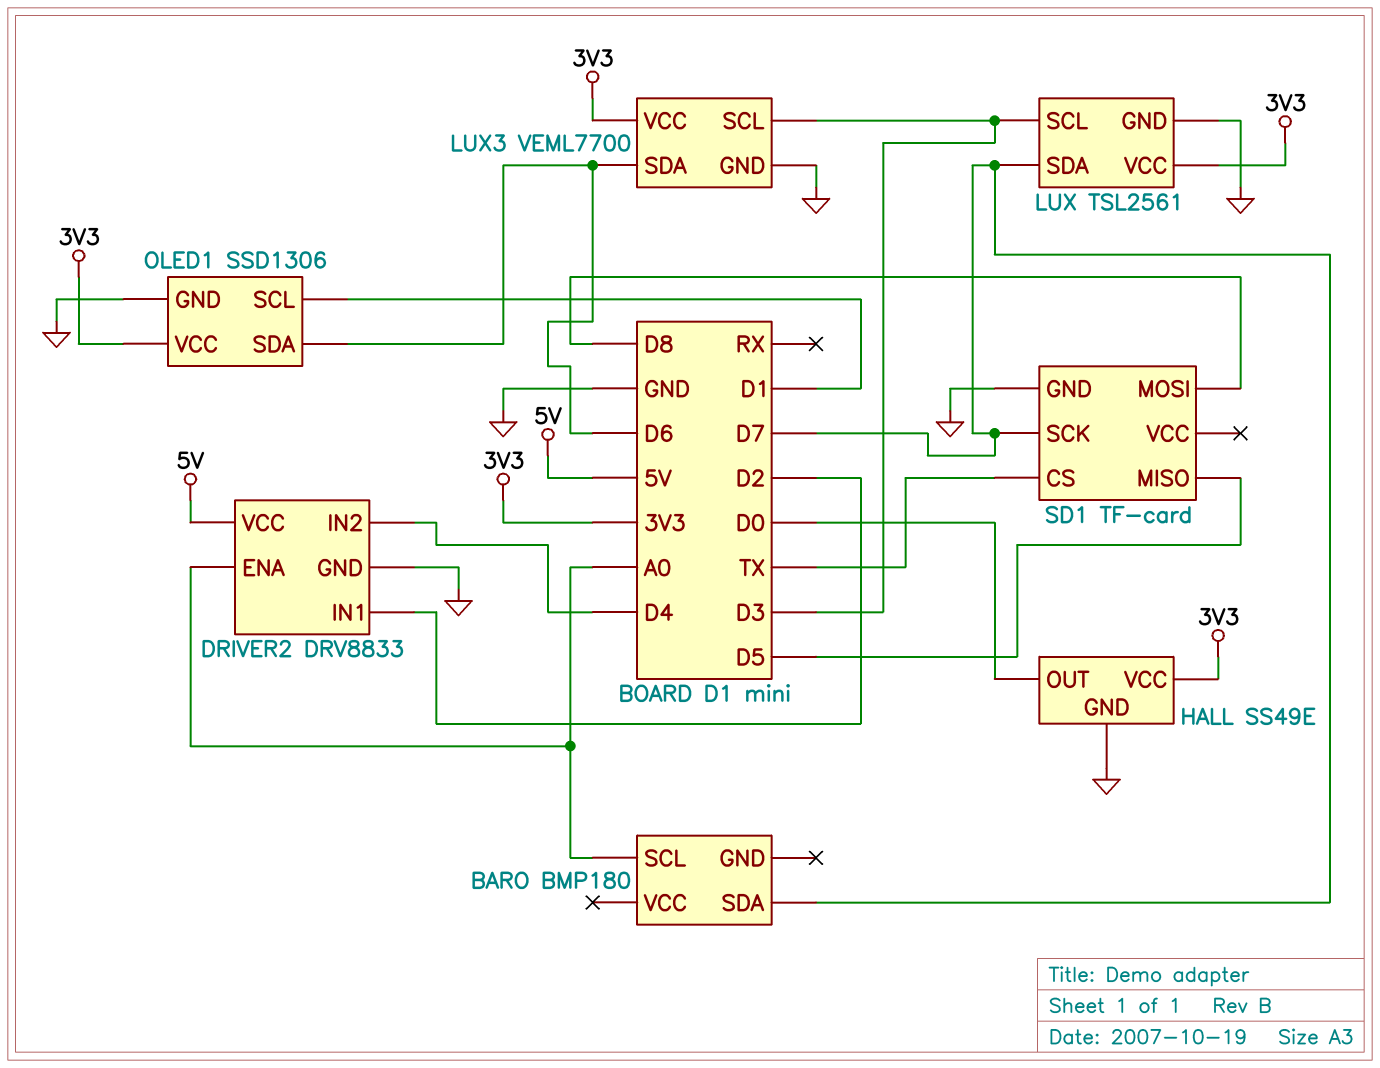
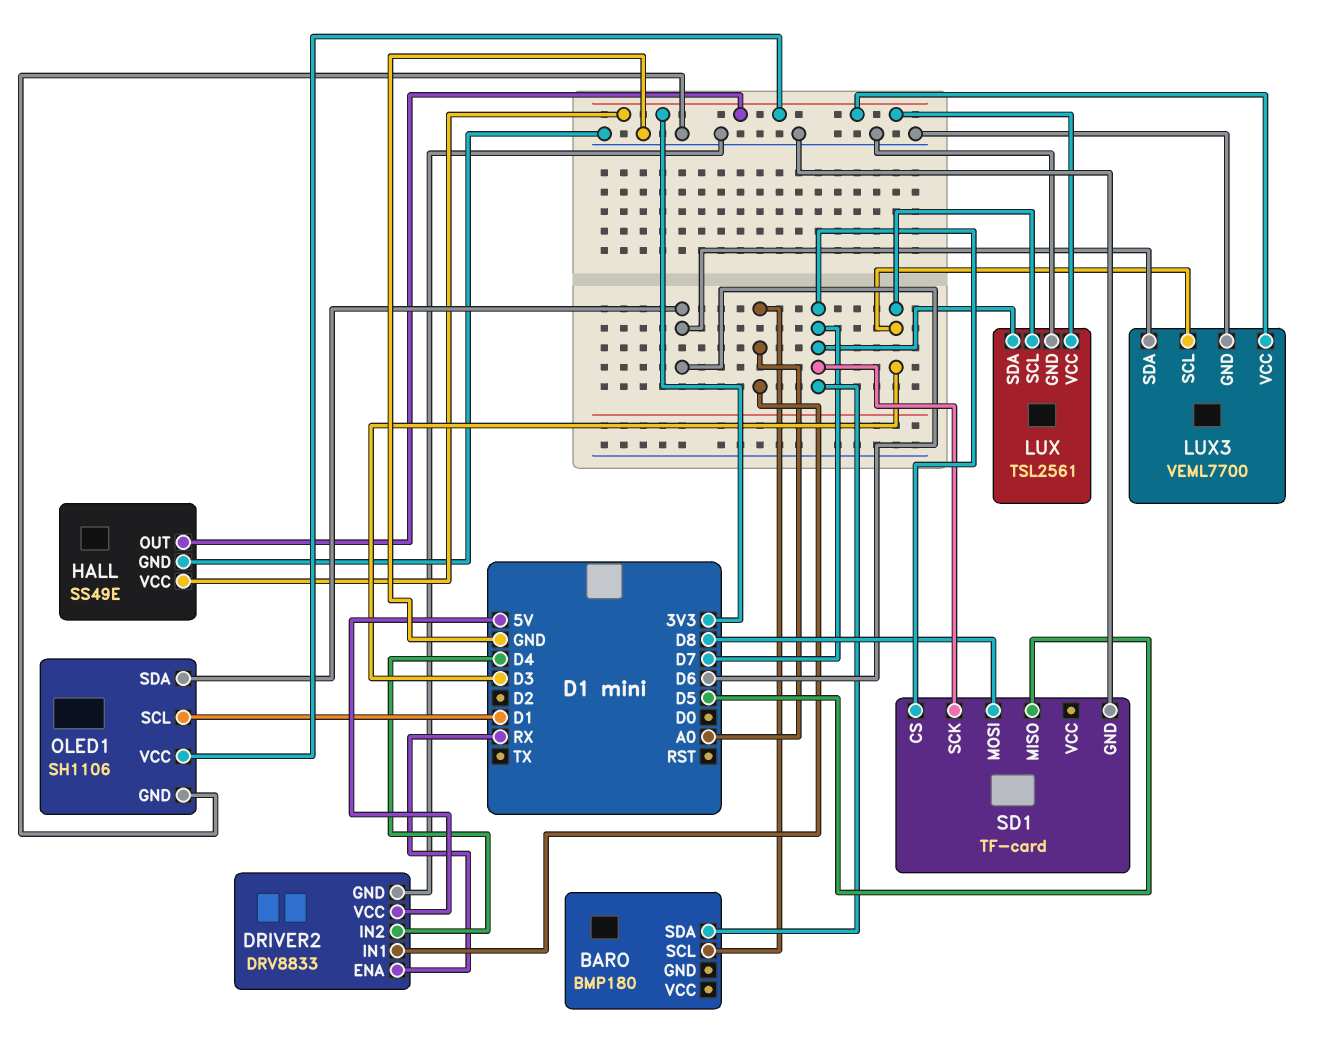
DRIVER2 pin ENA: A0 -> RX
DRIVER2 pin IN1: D2 -> A0
HALL pin OUT: D0 -> 3V3
OLED1: SSD1306 -> SH1106
SD1 pin CS: TX -> D7

